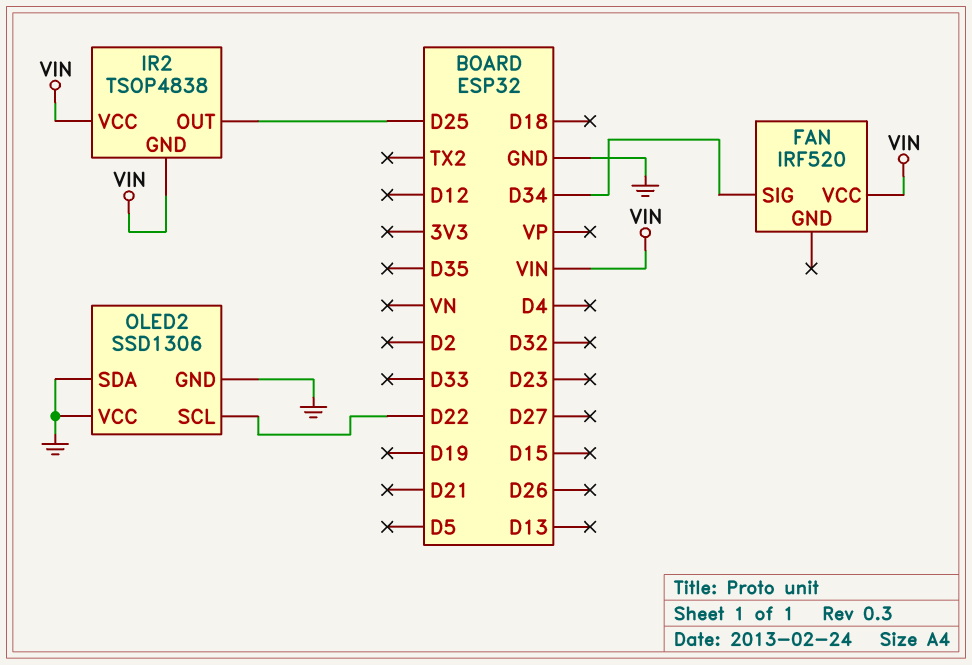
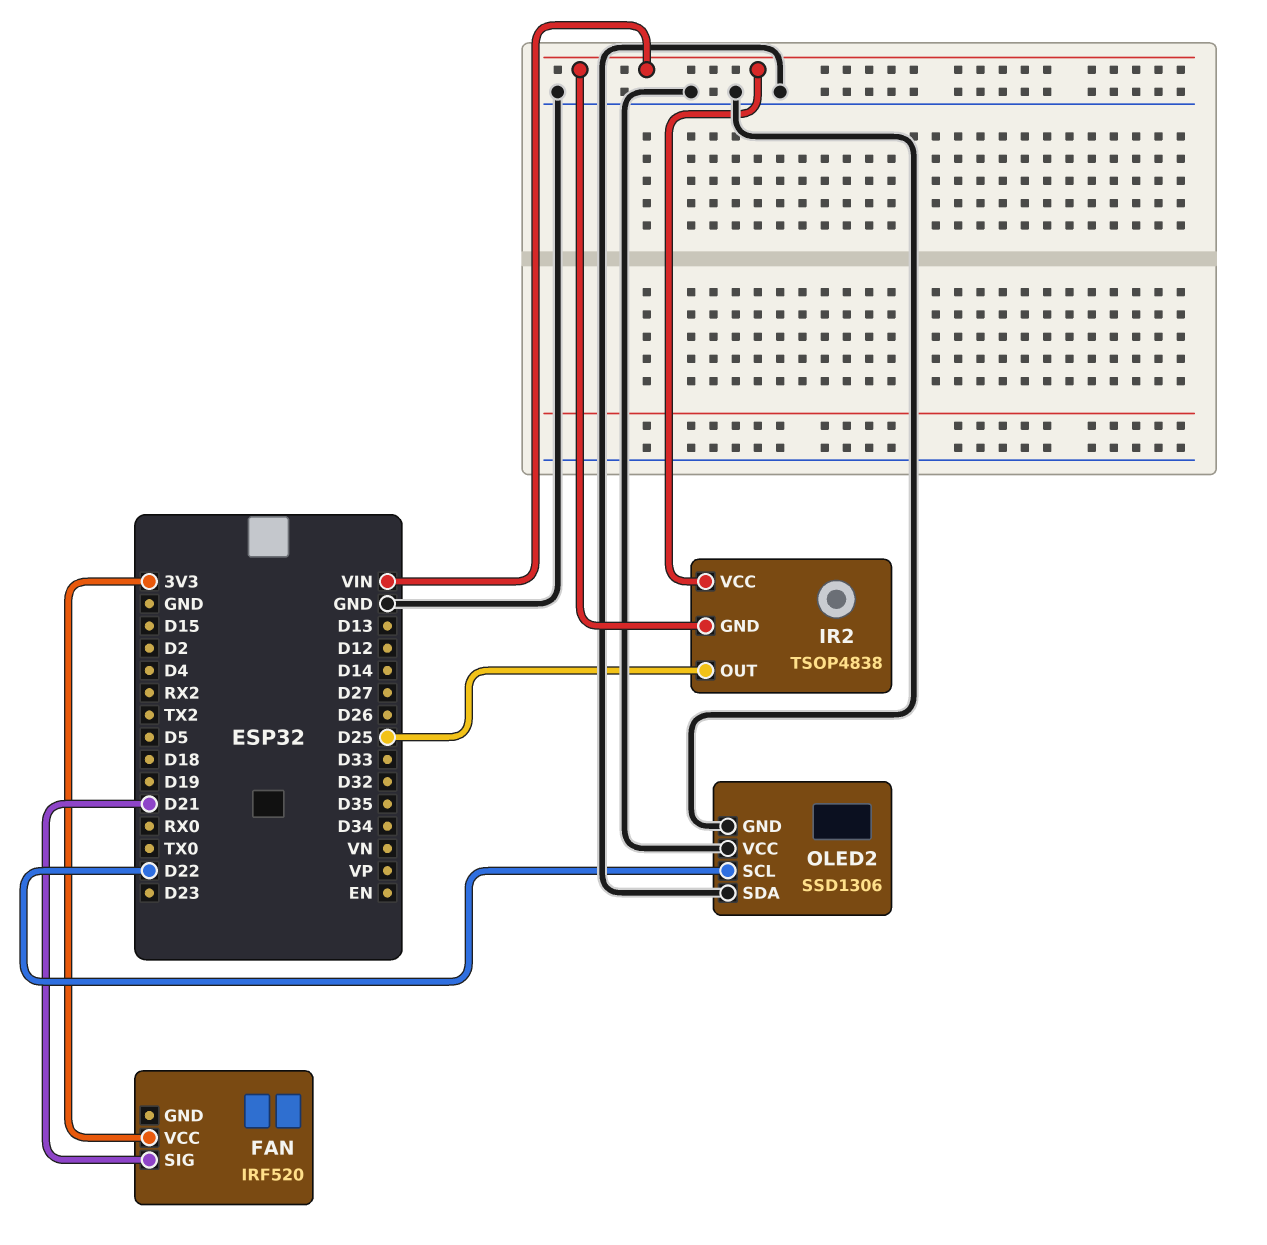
FAN pin SIG: D34 -> D21
FAN pin VCC: VIN -> 3V3

